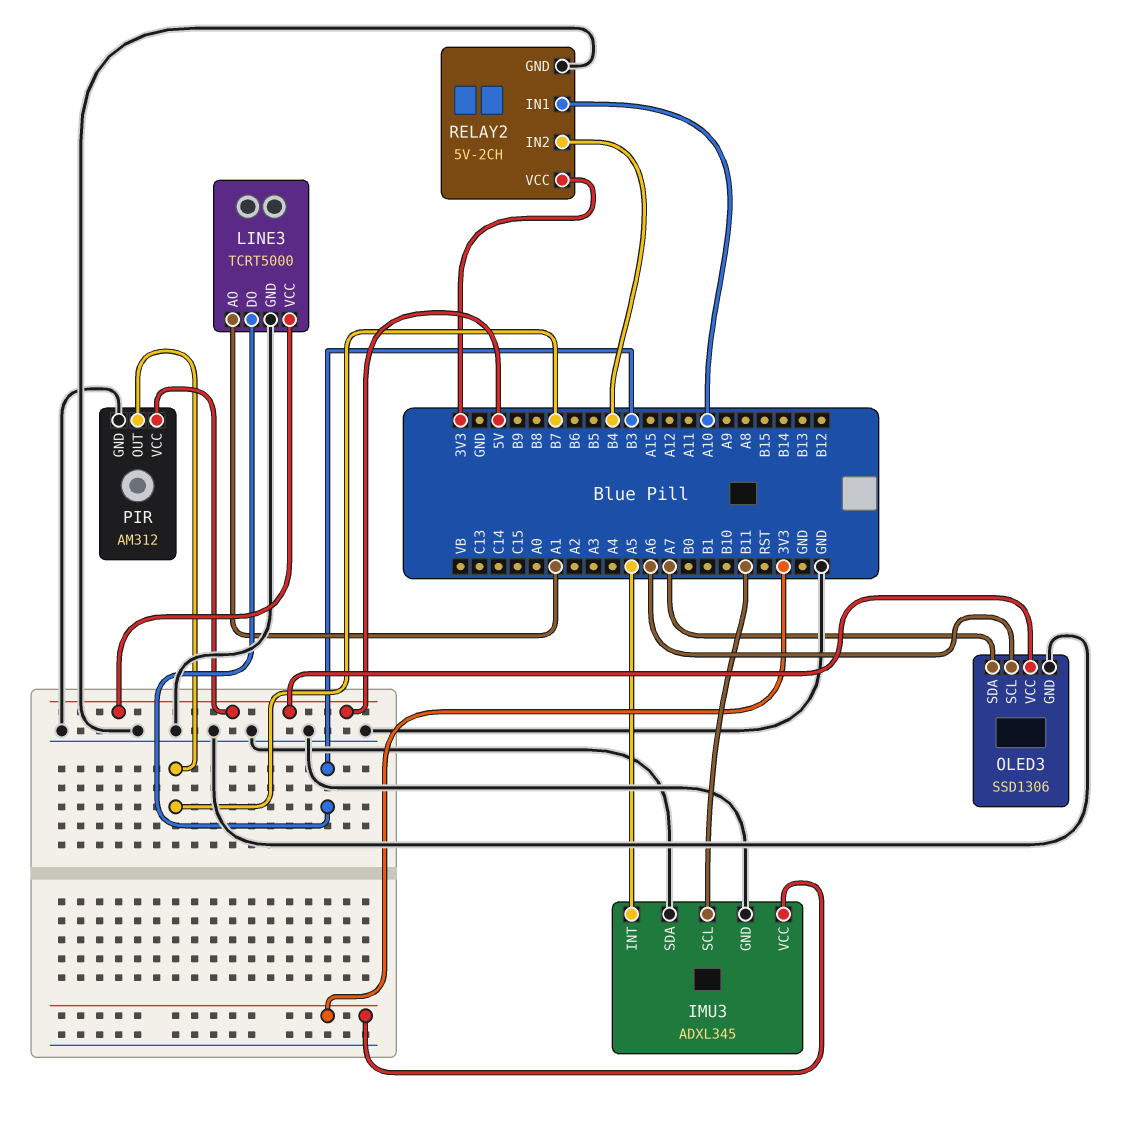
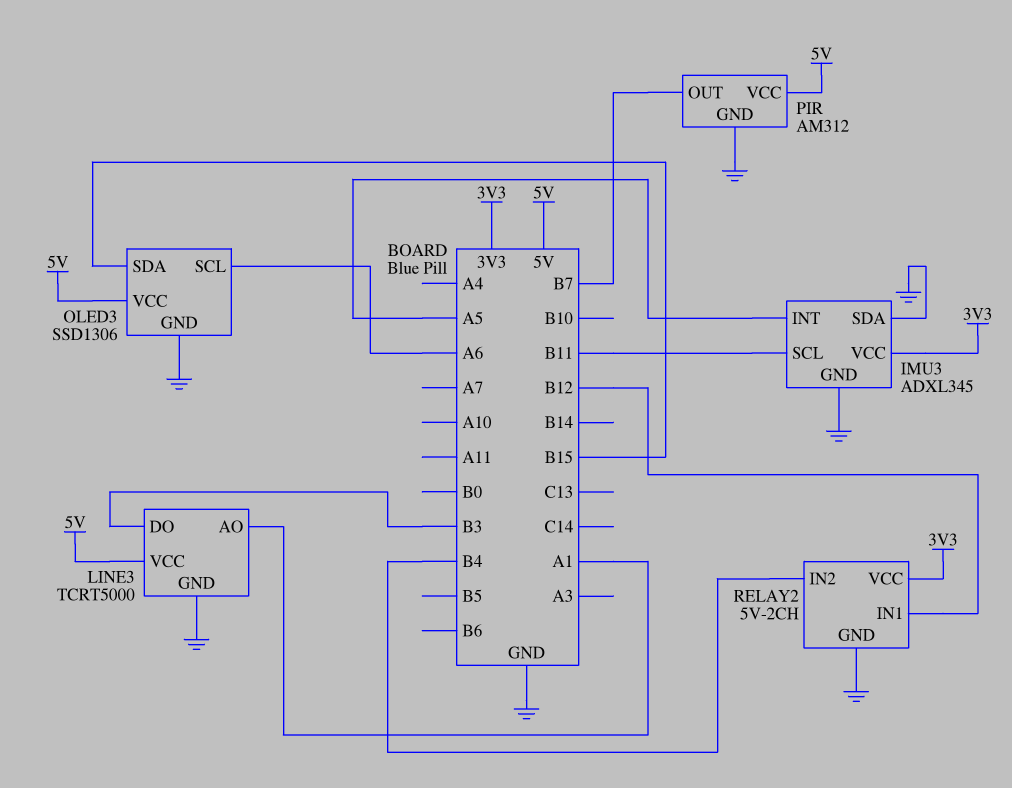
OLED3 pin SDA: A7 -> B15
RELAY2 pin IN1: A10 -> B12

